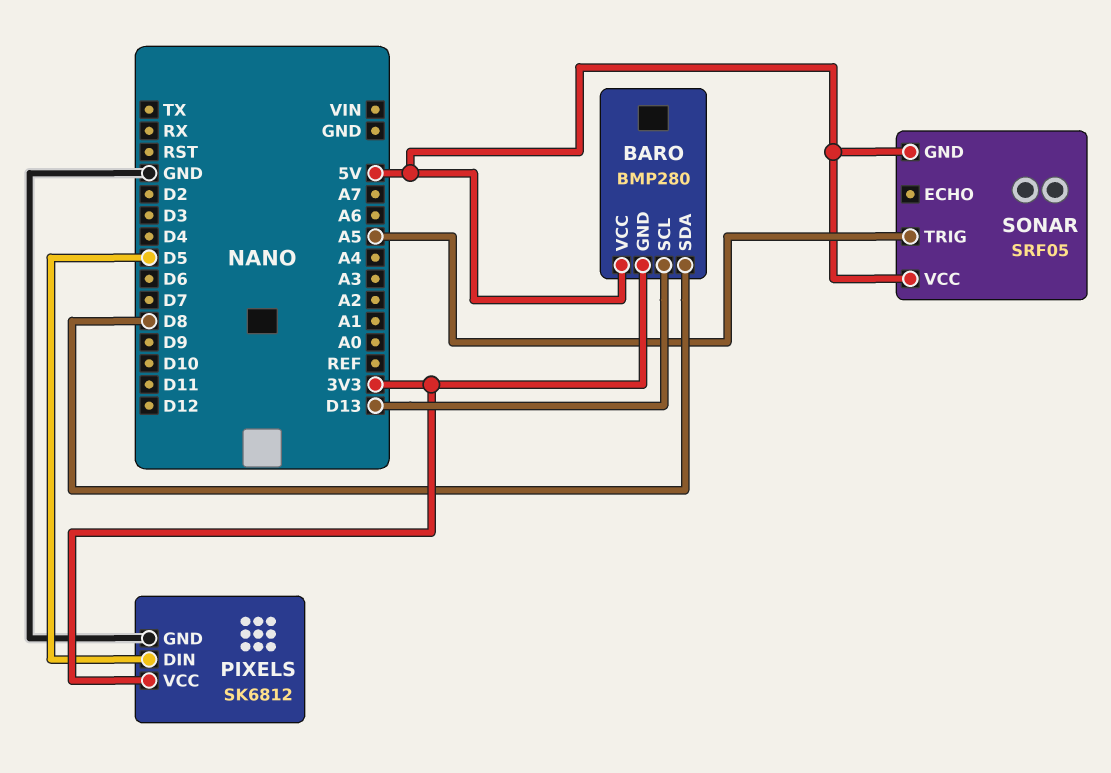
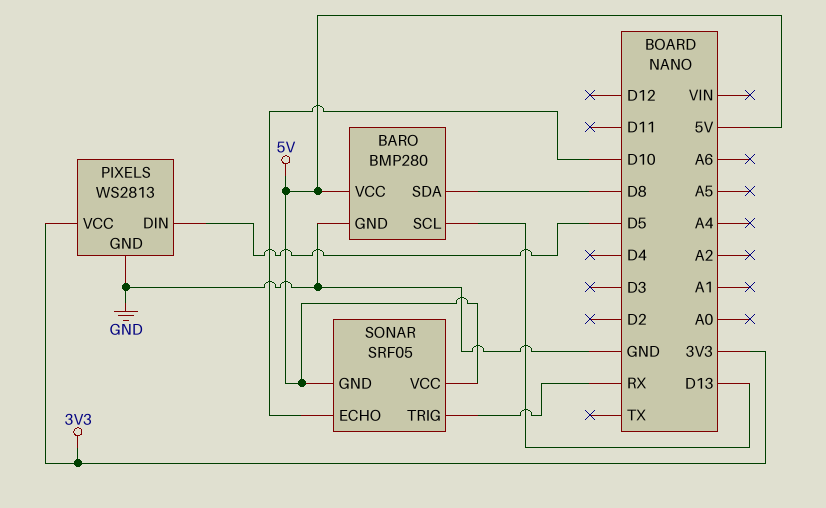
BARO pin GND: 3V3 -> GND
PIXELS: SK6812 -> WS2813
SONAR pin ECHO: none -> D10
SONAR pin TRIG: A5 -> RX

